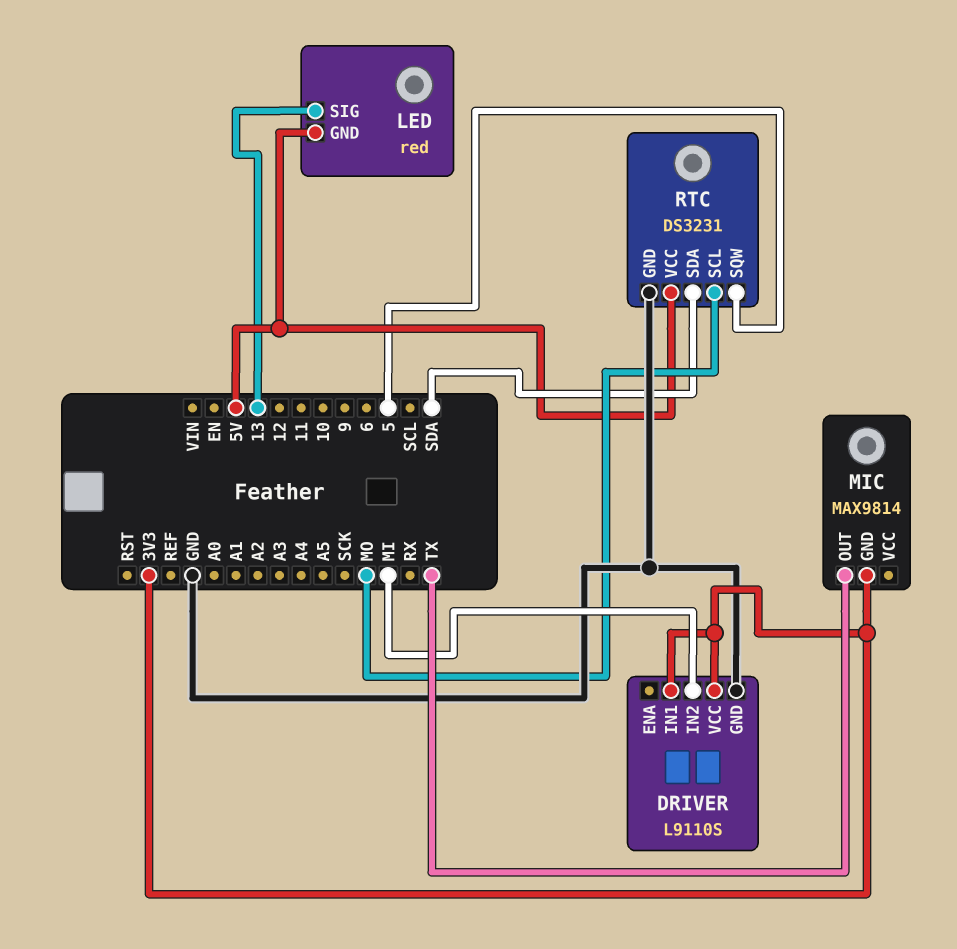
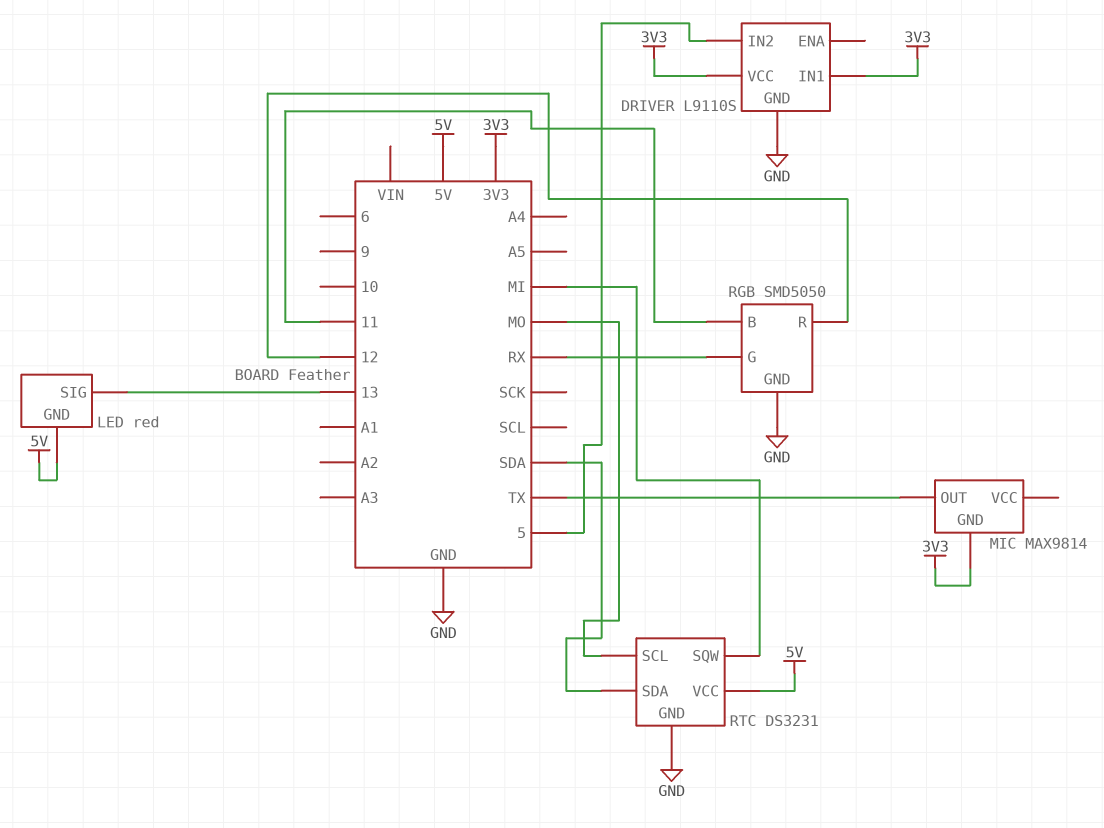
DRIVER pin IN2: MI -> 5
RGB: none -> SMD5050
RGB pin B: none -> 11
RGB pin G: none -> RX
RGB pin GND: none -> GND
RGB pin R: none -> 12
RTC pin SQW: 5 -> MI

